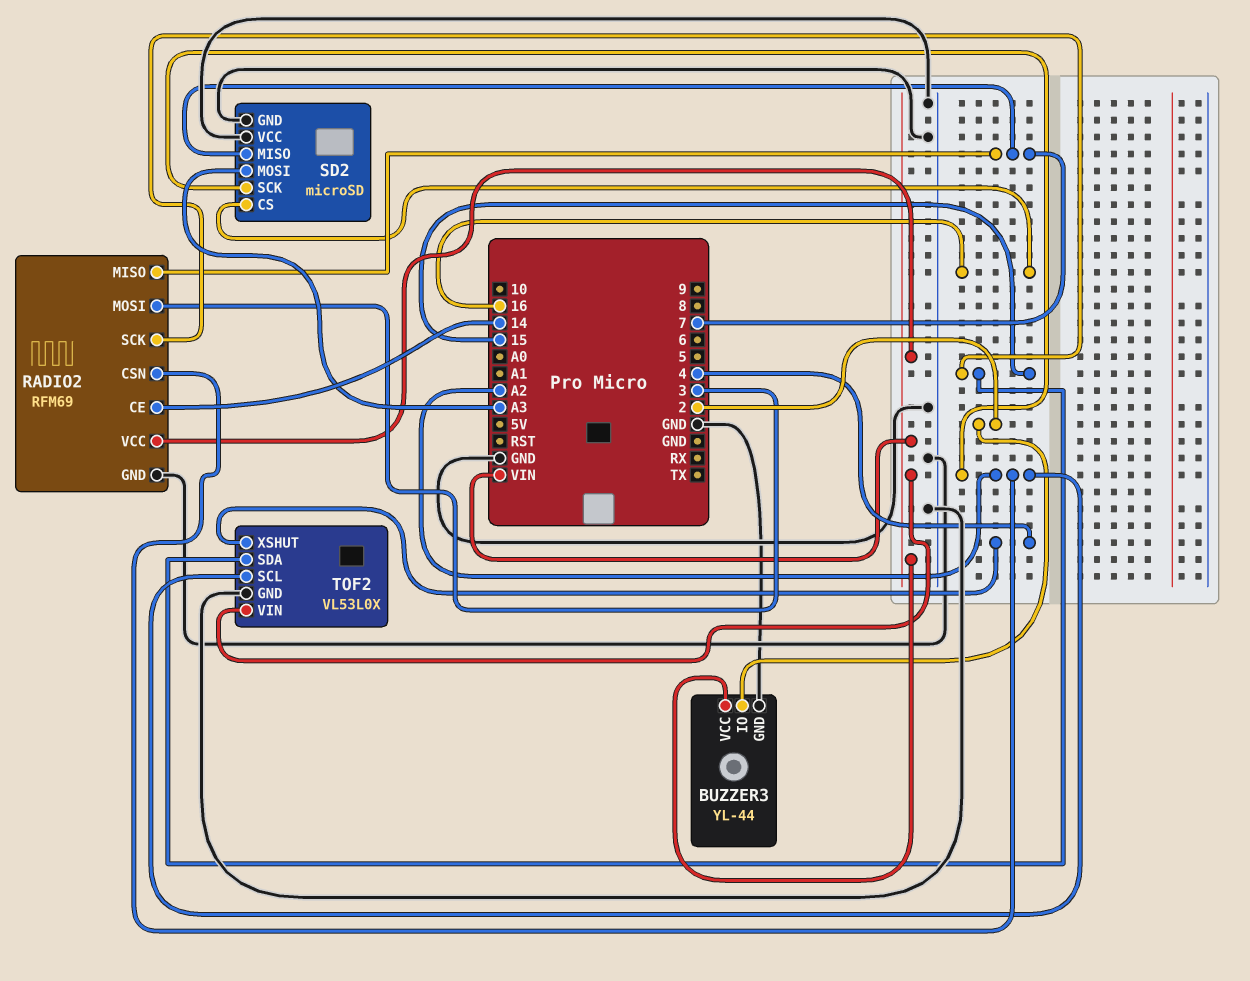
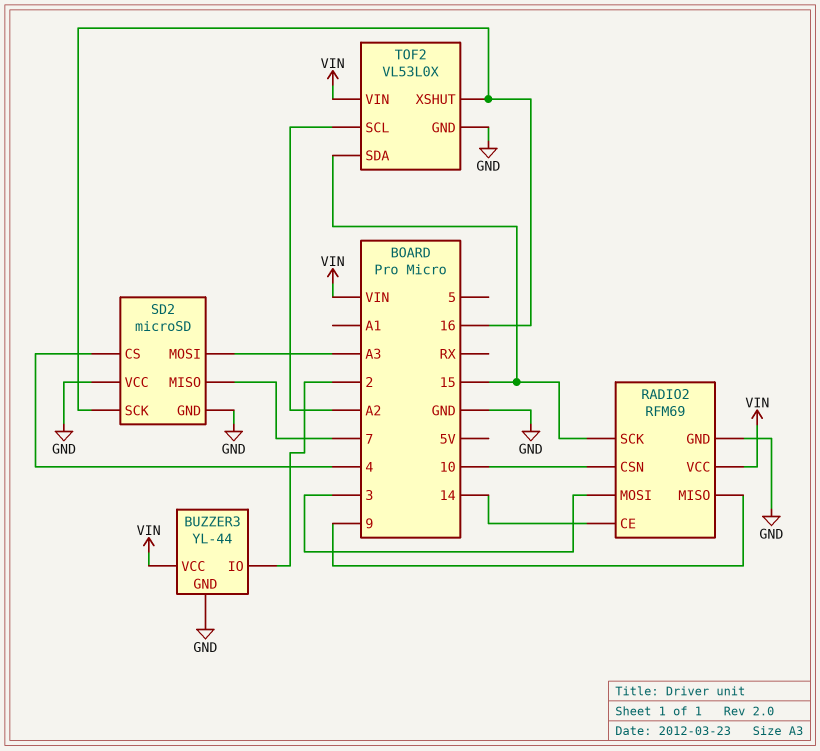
RADIO2 pin CSN: A2 -> 10
RADIO2 pin MISO: 7 -> 9
SD2 pin CS: 16 -> 4
SD2 pin SCK: A2 -> 16
TOF2 pin XSHUT: 4 -> 16

